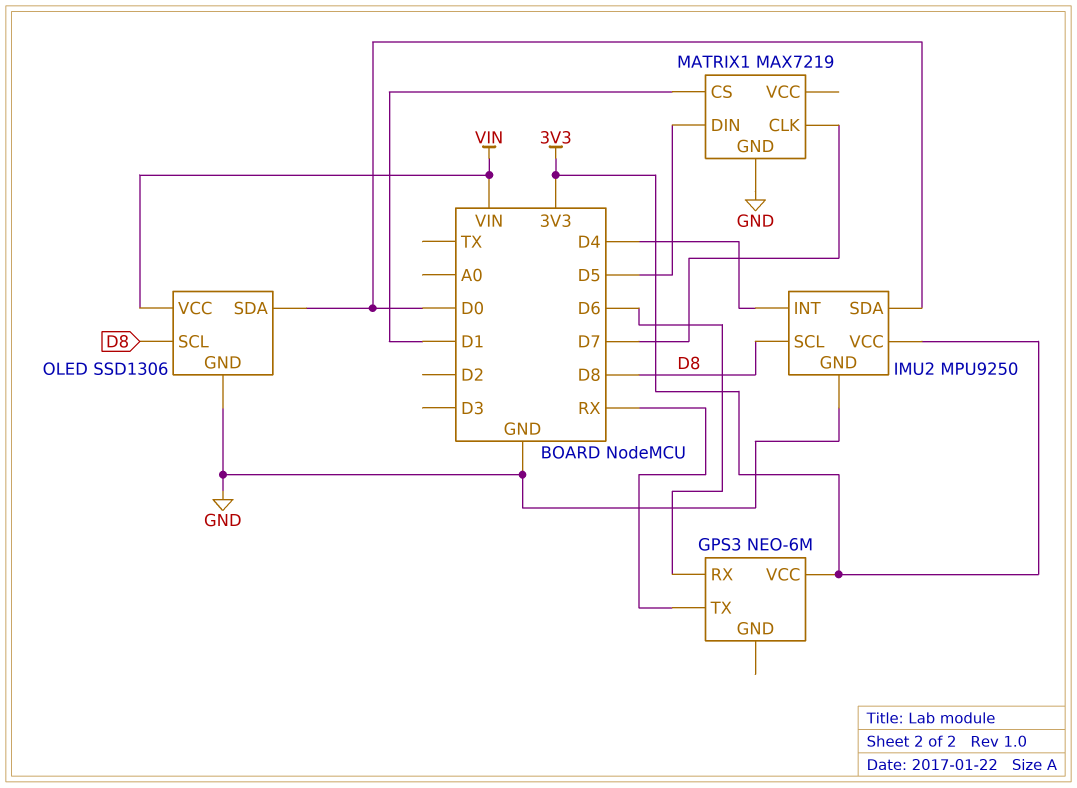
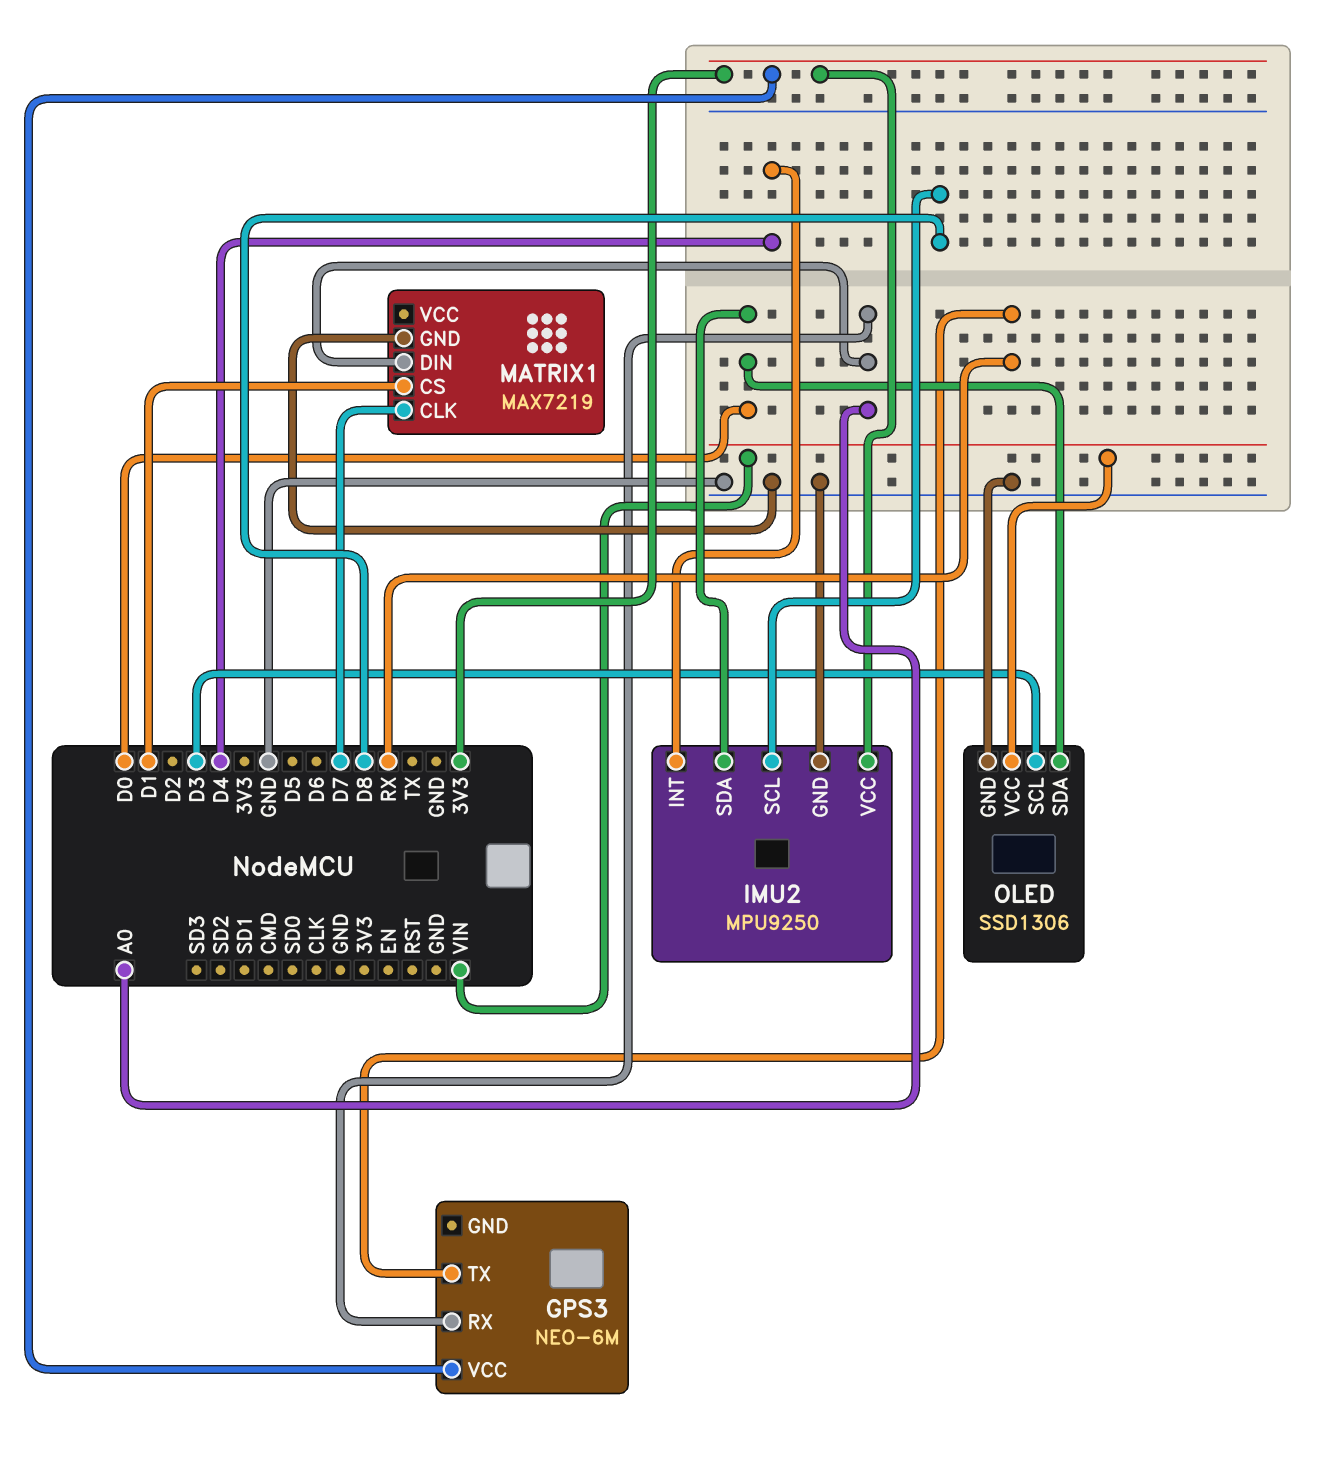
GPS3 pin RX: D6 -> A0
MATRIX1 pin DIN: D5 -> A0
OLED pin SCL: D8 -> D3

